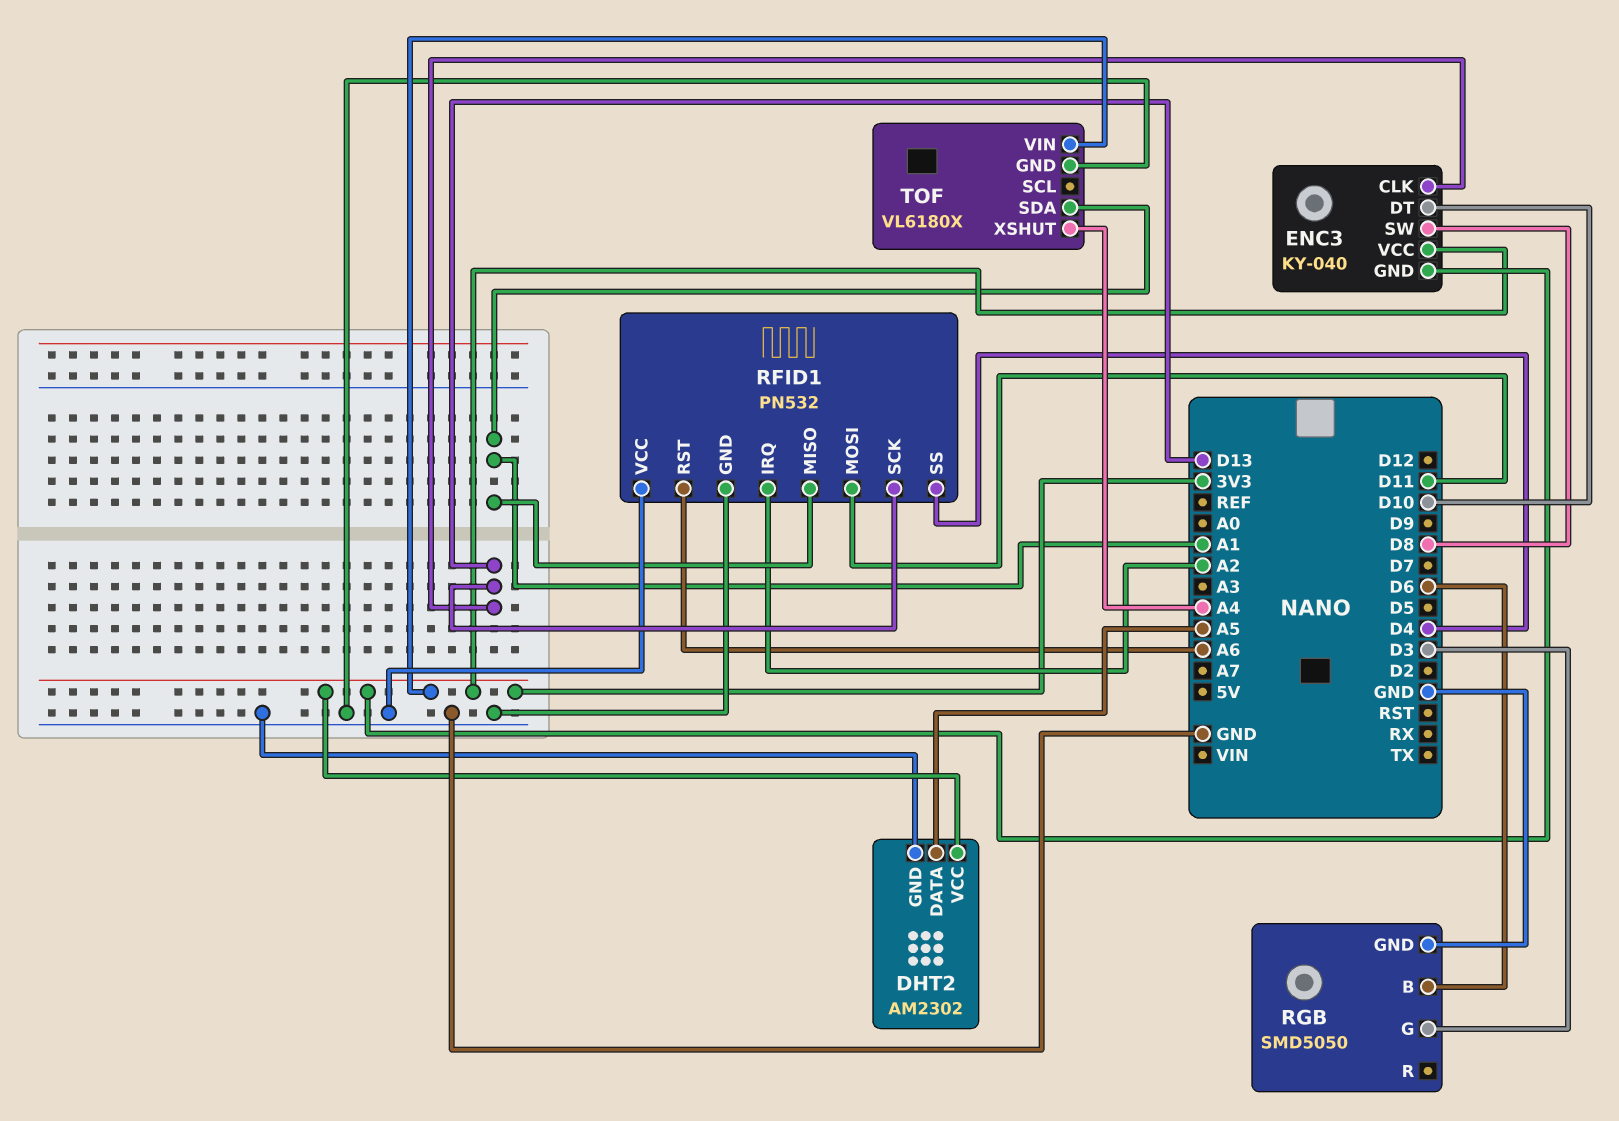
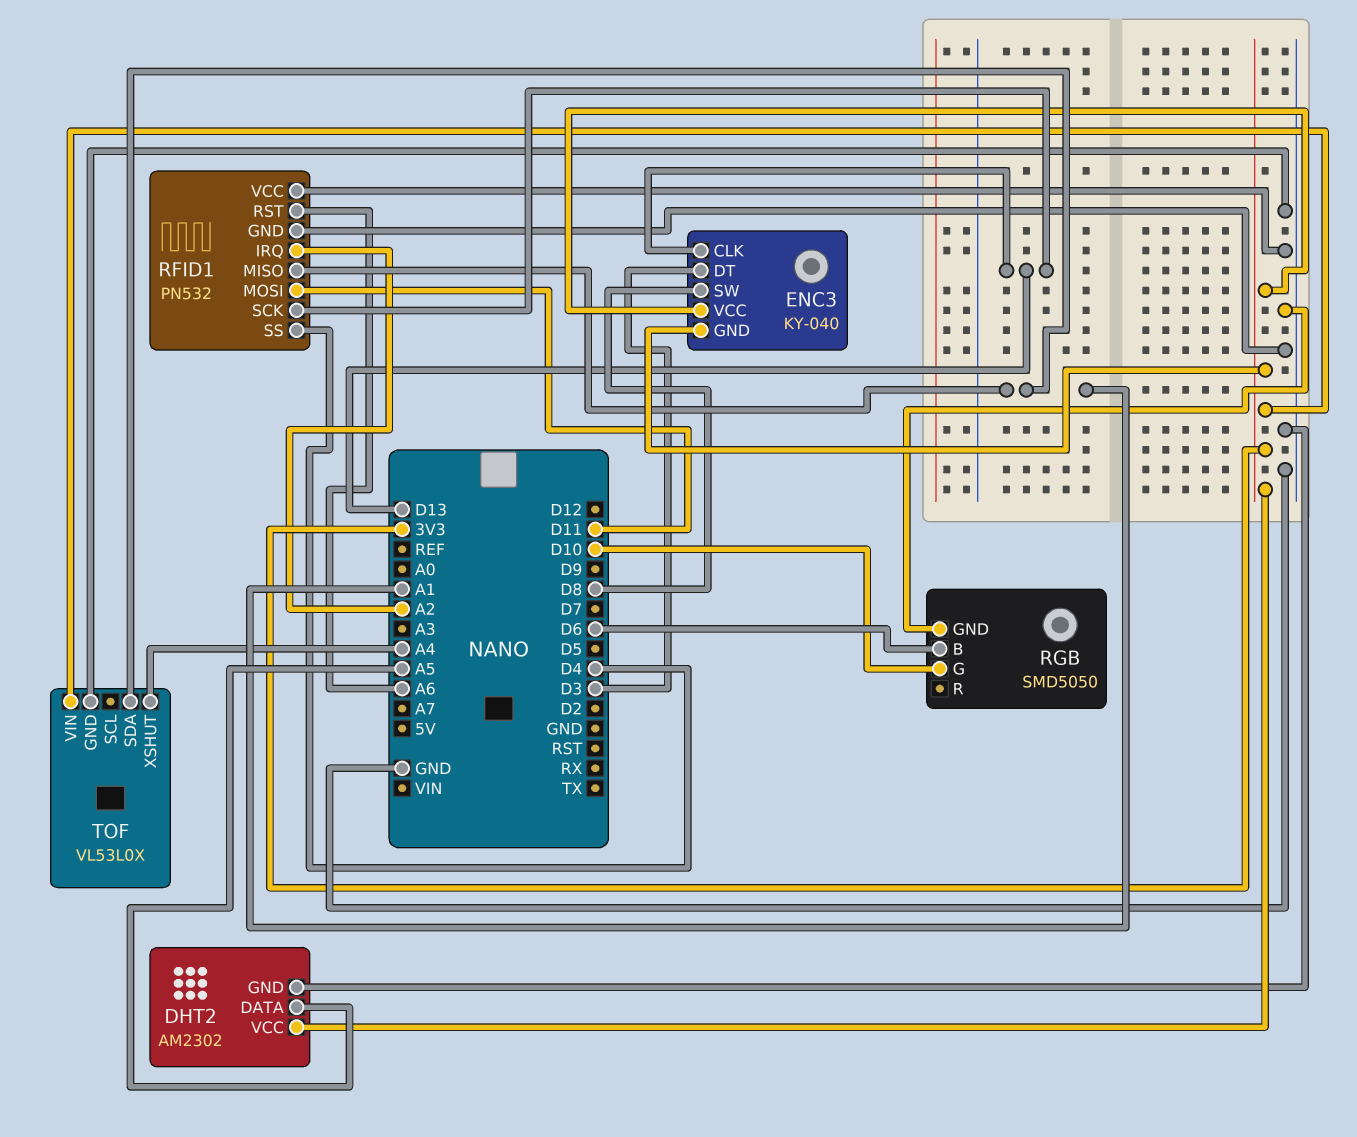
ENC3 pin DT: D10 -> D3
RGB pin G: D3 -> D10
TOF: VL6180X -> VL53L0X

